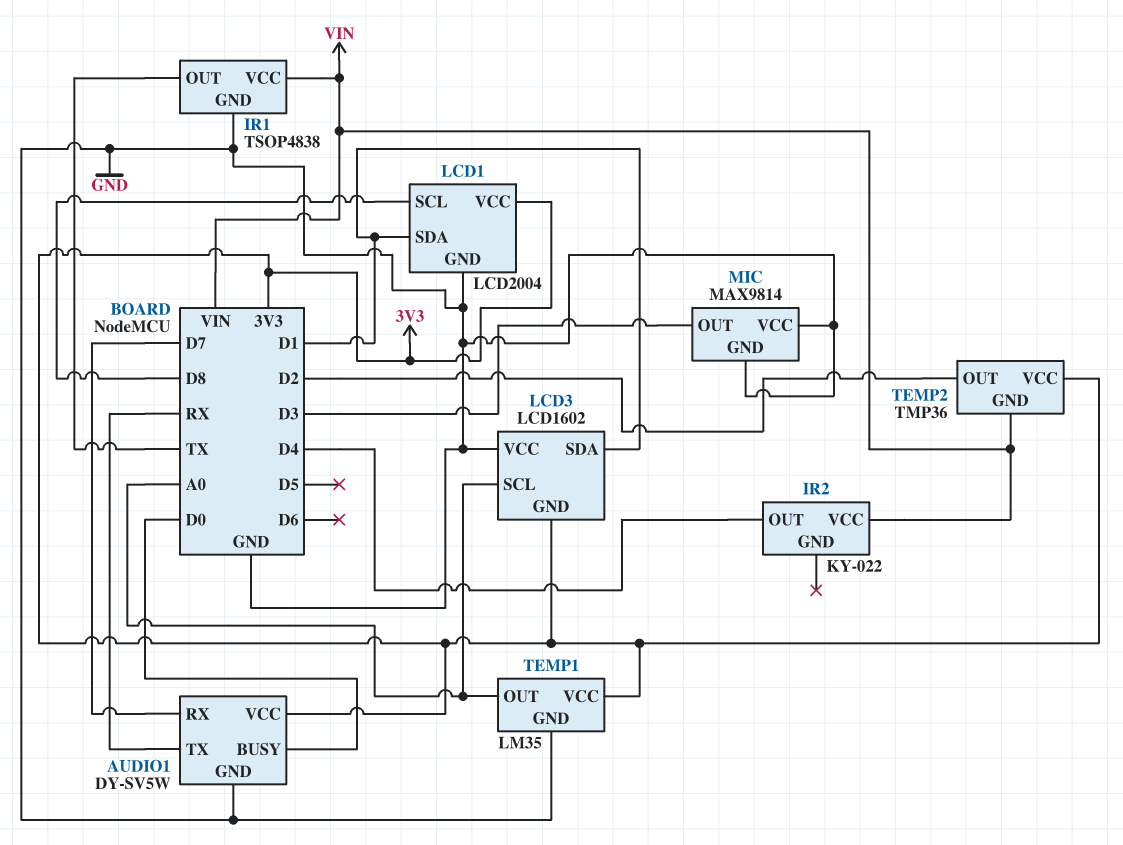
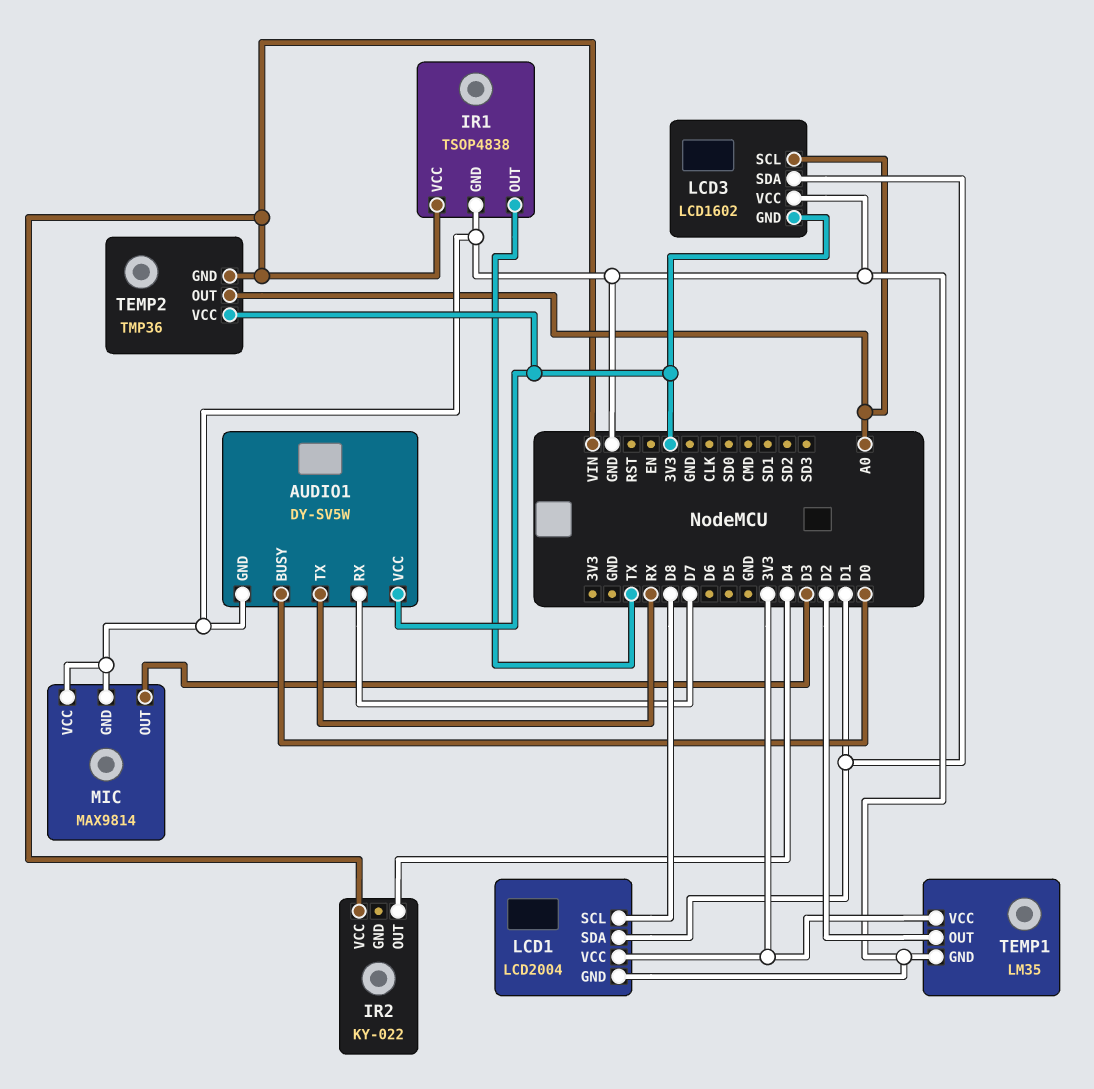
TEMP1 pin OUT: A0 -> D2
TEMP2 pin OUT: D2 -> A0

